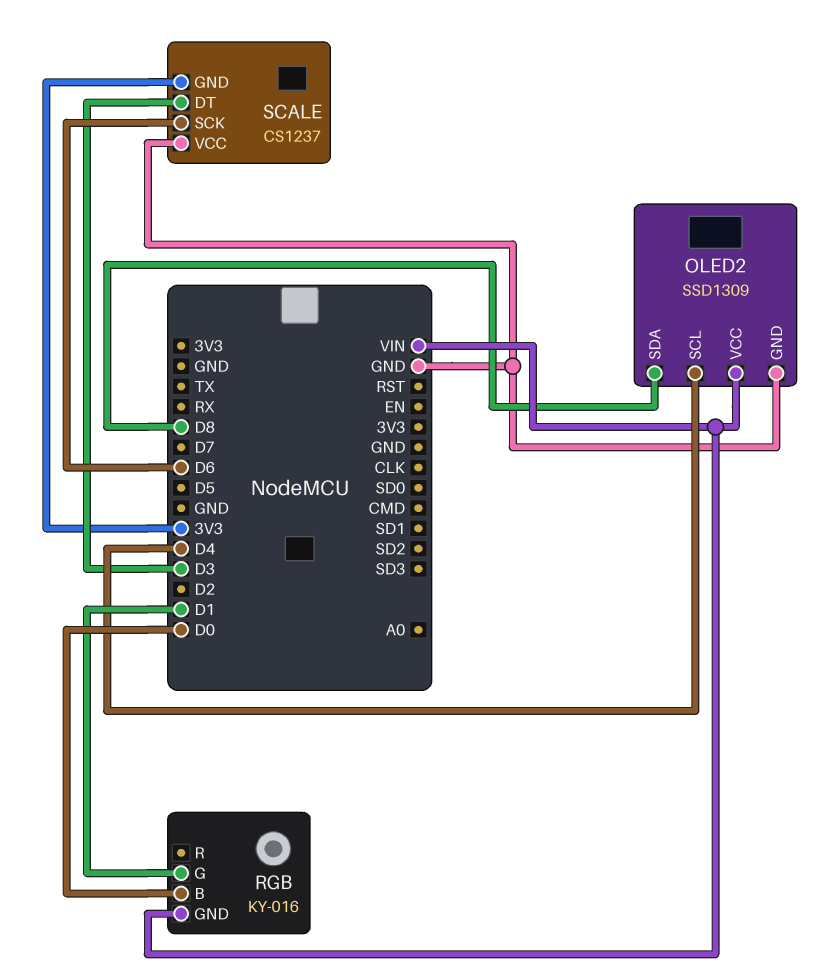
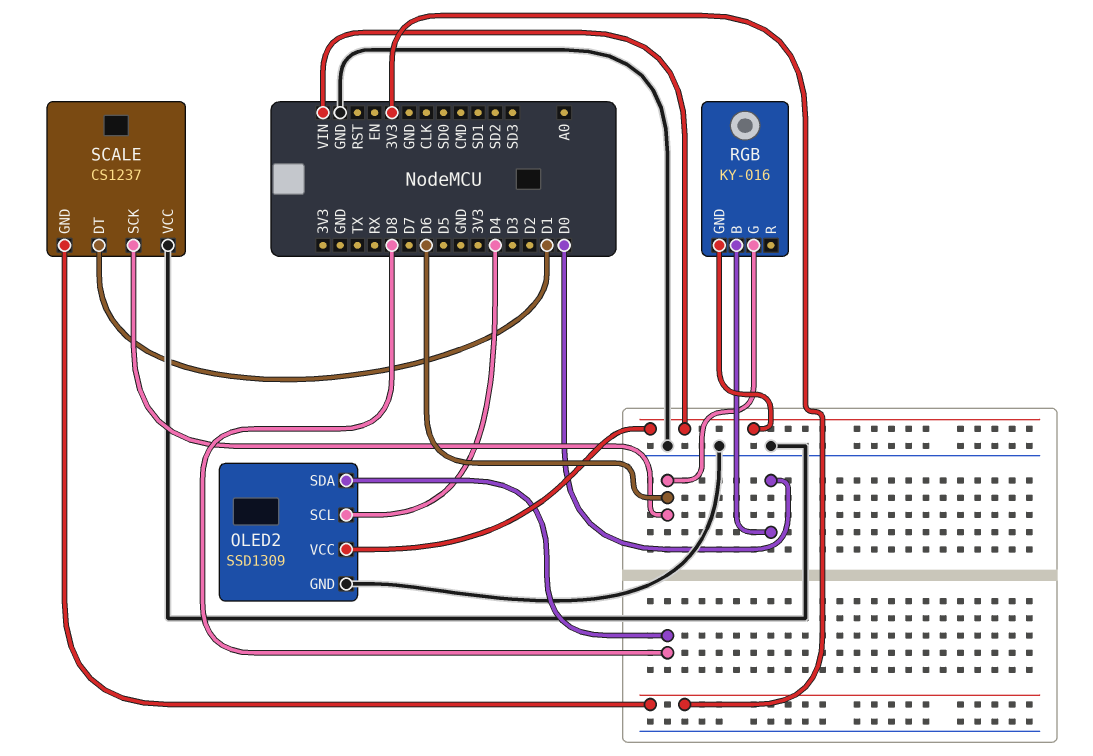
RGB pin G: D1 -> D6
SCALE pin DT: D3 -> D1

